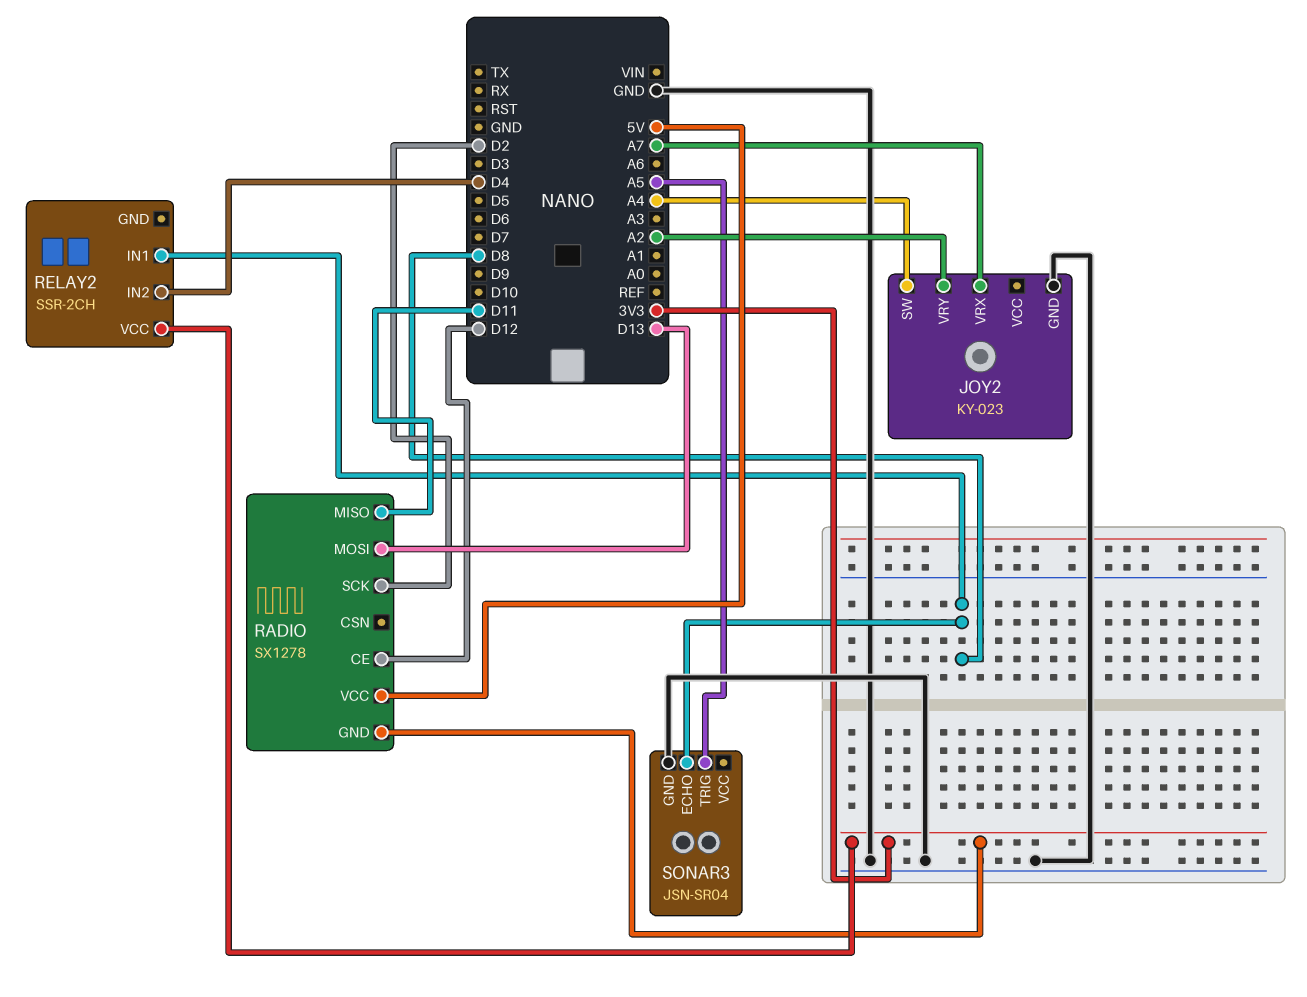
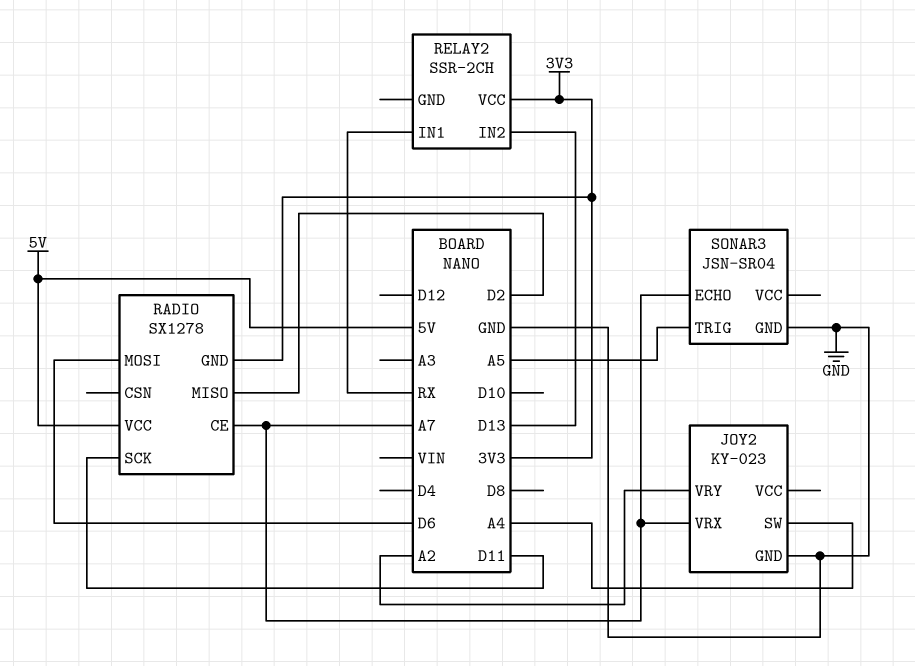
RADIO pin CE: D12 -> A7
RADIO pin MISO: D11 -> D2
RADIO pin MOSI: D13 -> D6
RADIO pin SCK: D2 -> D11
RELAY2 pin IN1: D8 -> RX
RELAY2 pin IN2: D4 -> D13
SONAR3 pin ECHO: D8 -> A7

